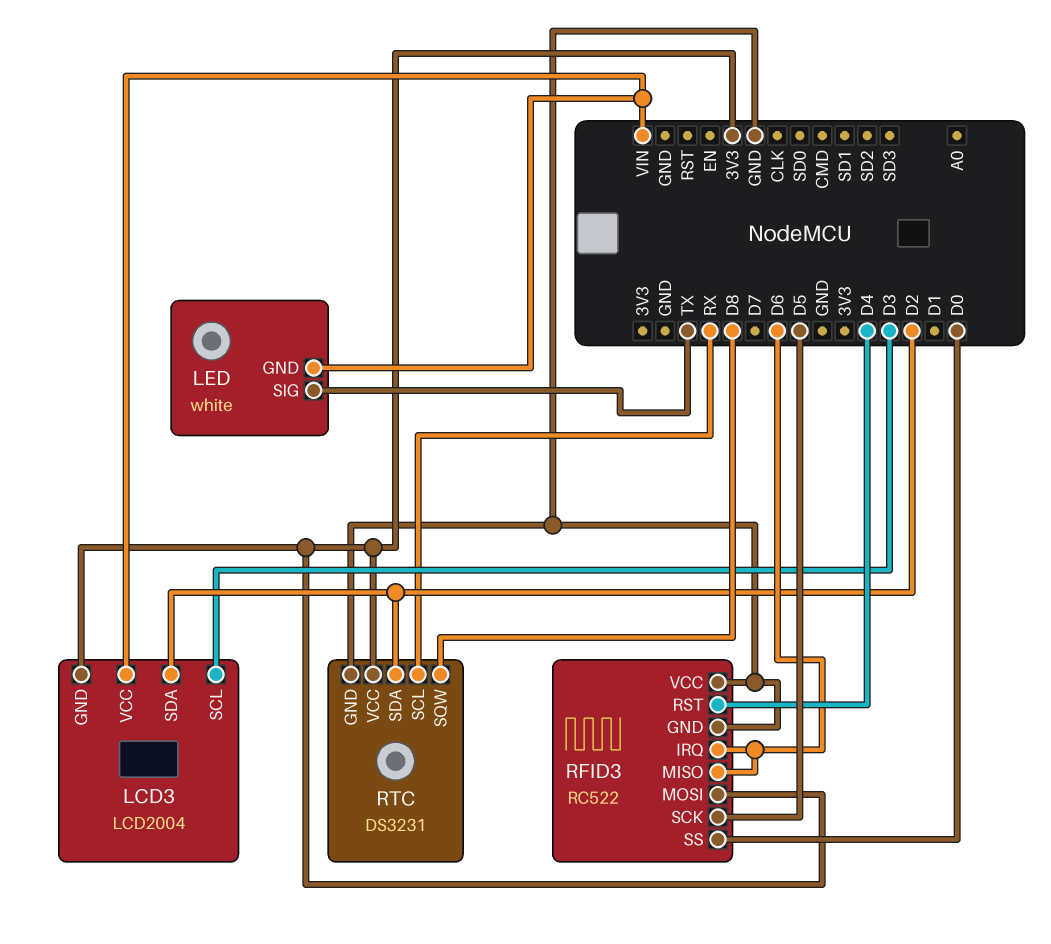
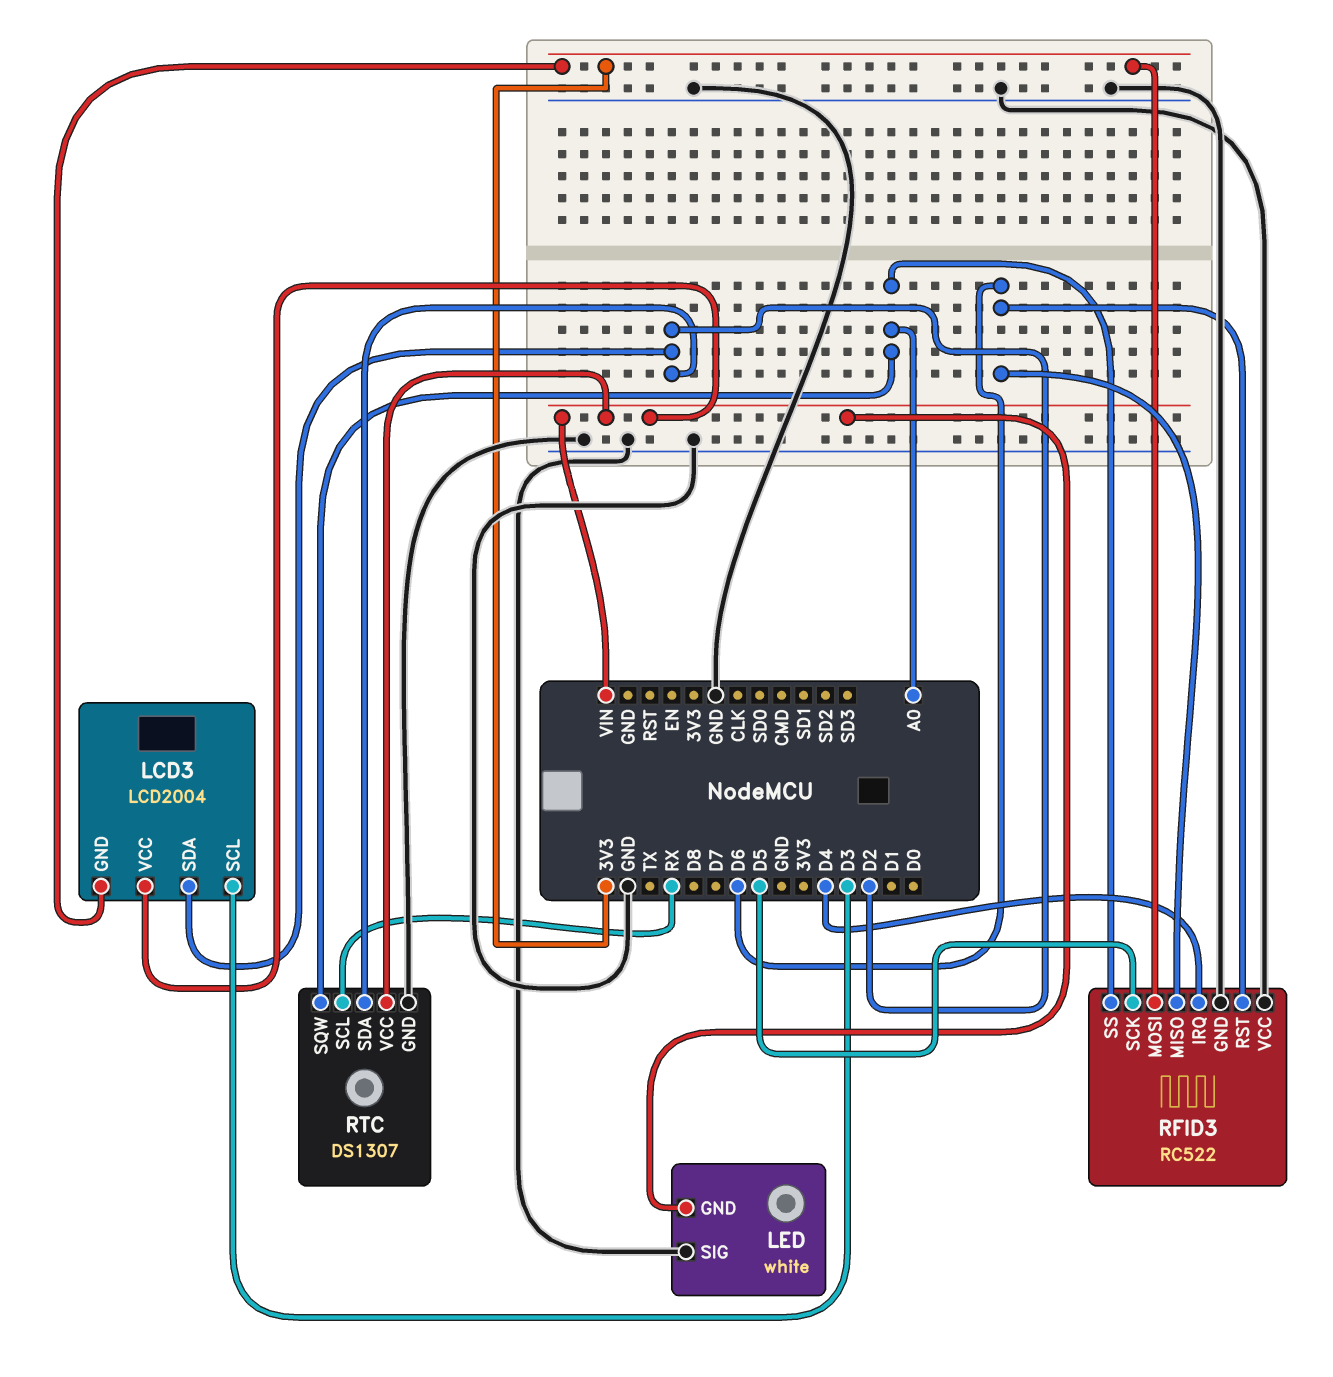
LED pin SIG: TX -> GND
RFID3 pin IRQ: D6 -> D4
RFID3 pin RST: D4 -> D6
RFID3 pin SS: D0 -> A0
RTC: DS3231 -> DS1307
RTC pin SQW: D8 -> A0
RTC pin VCC: 3V3 -> VIN

